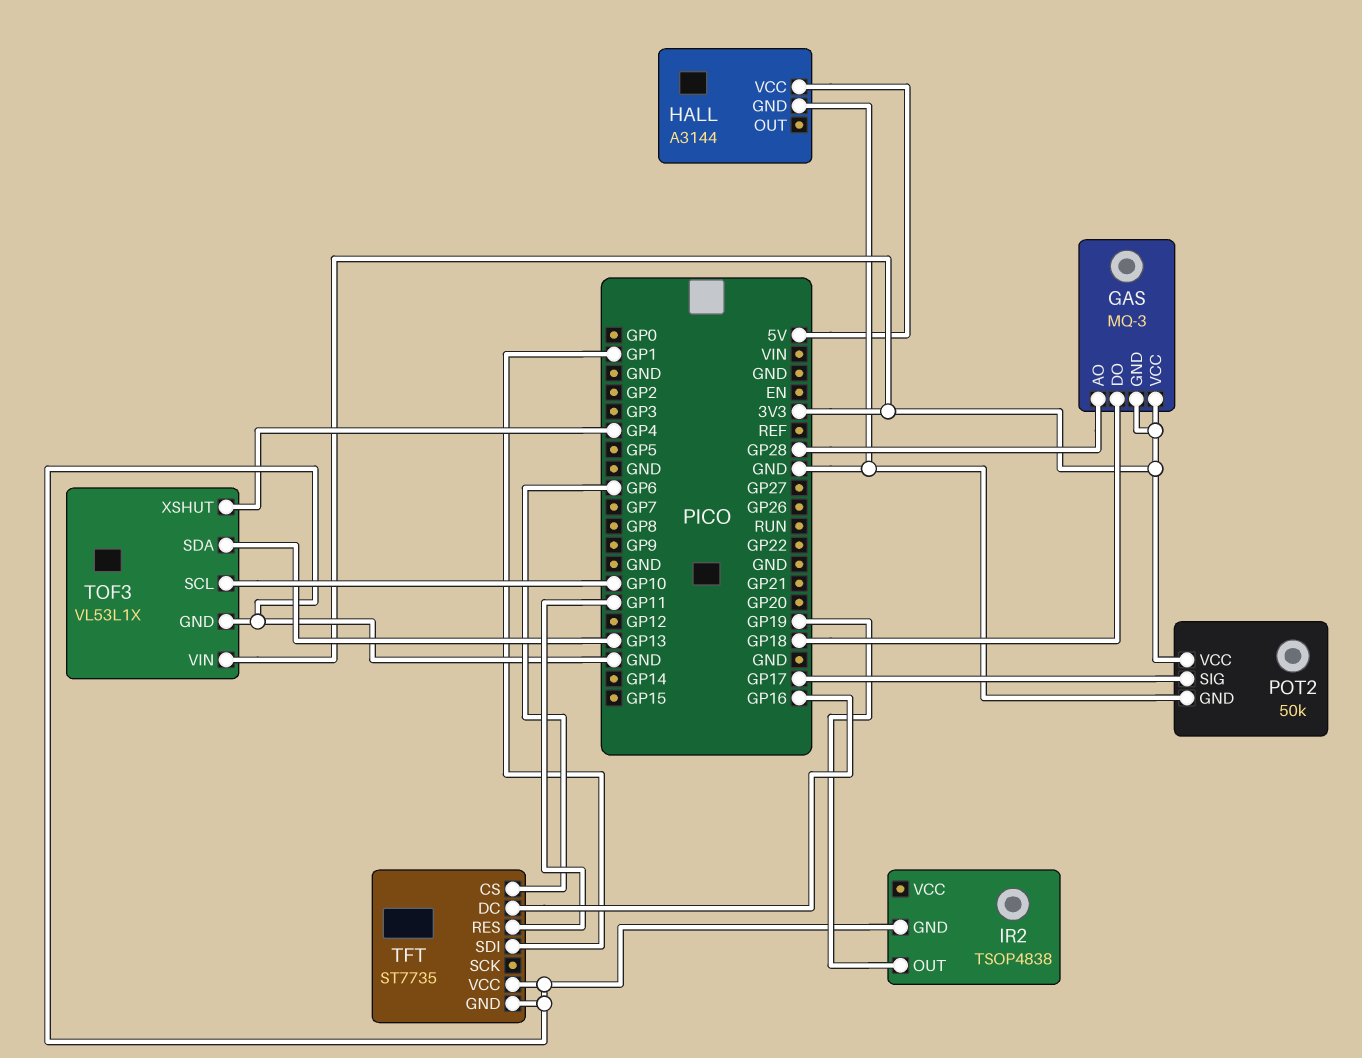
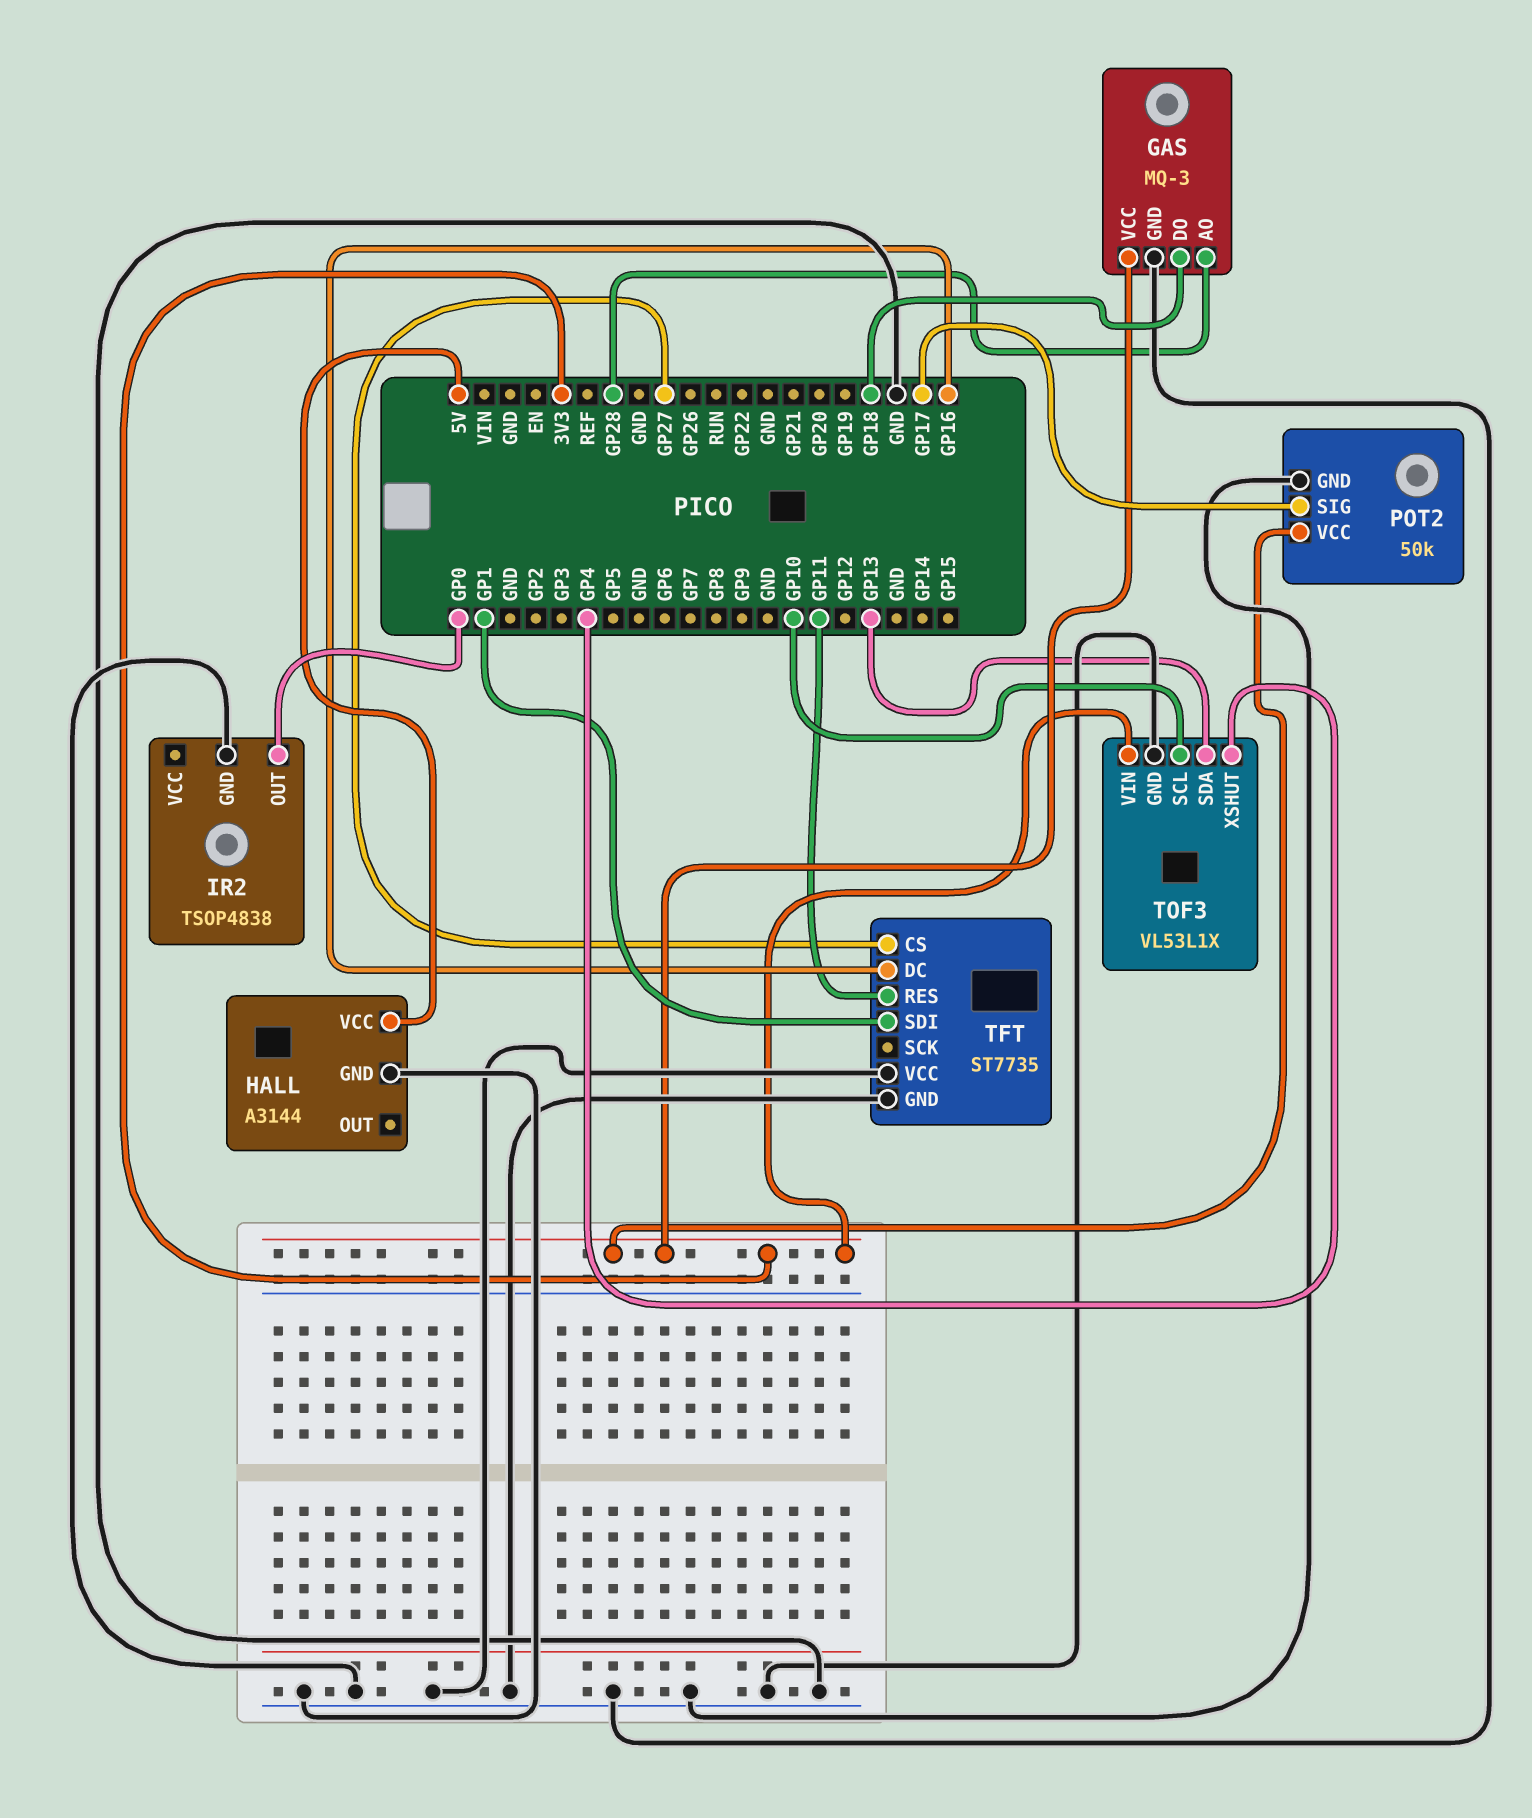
GAS pin GND: 3V3 -> GND
IR2 pin OUT: GP19 -> GP0
TFT pin CS: GP6 -> GP27

